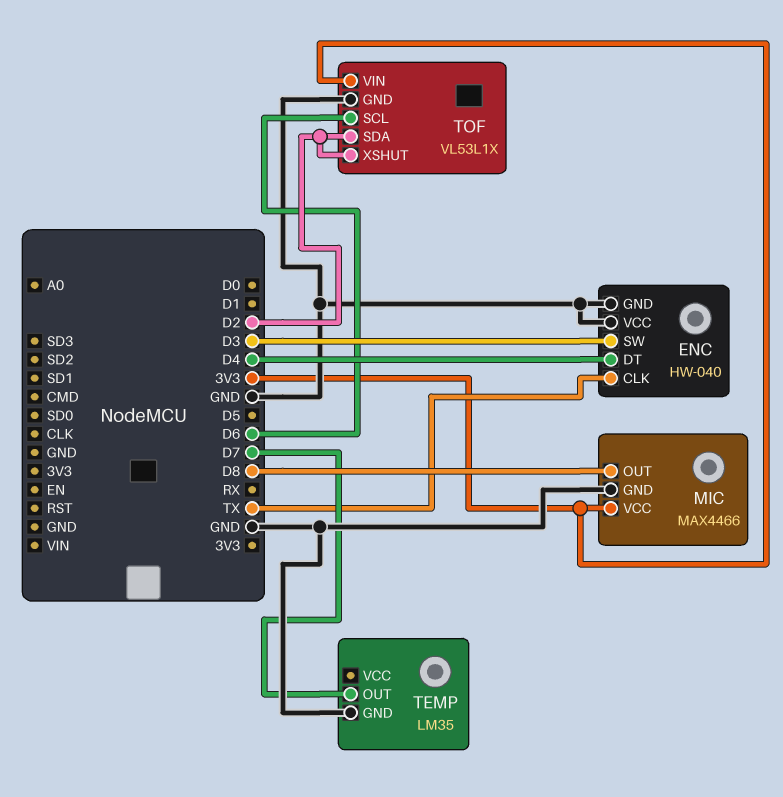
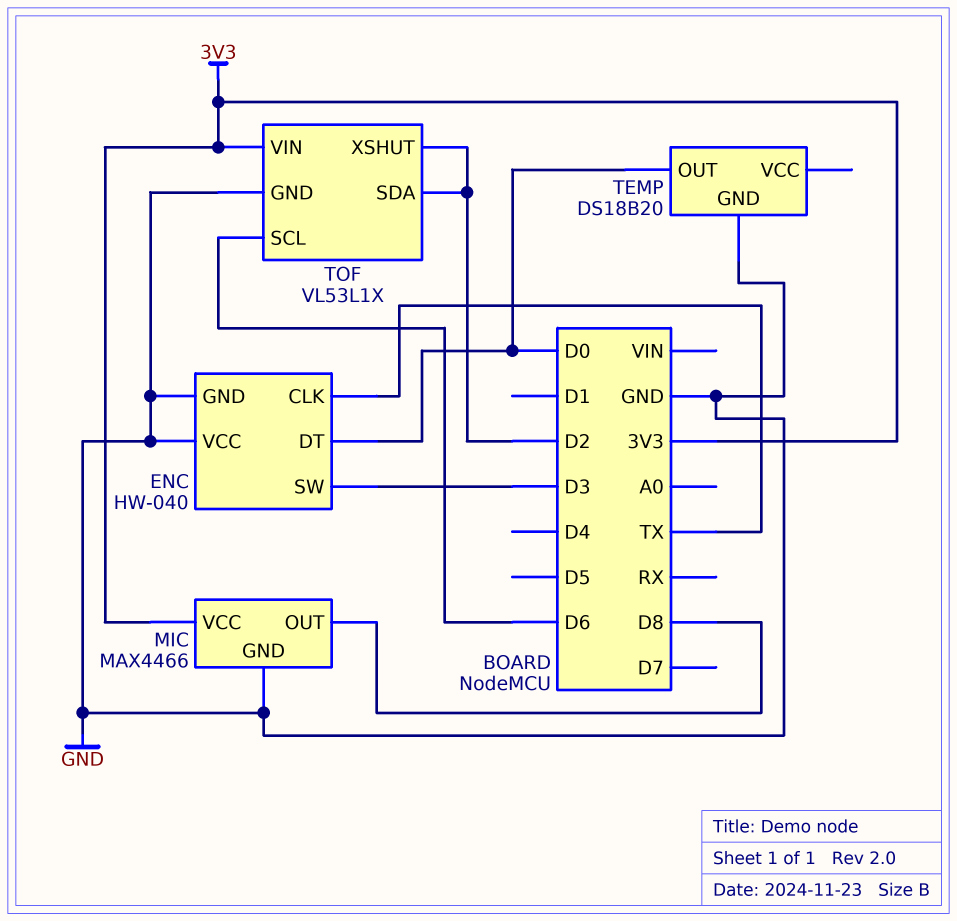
ENC pin DT: D4 -> D0
TEMP: LM35 -> DS18B20
TEMP pin OUT: D7 -> D0

